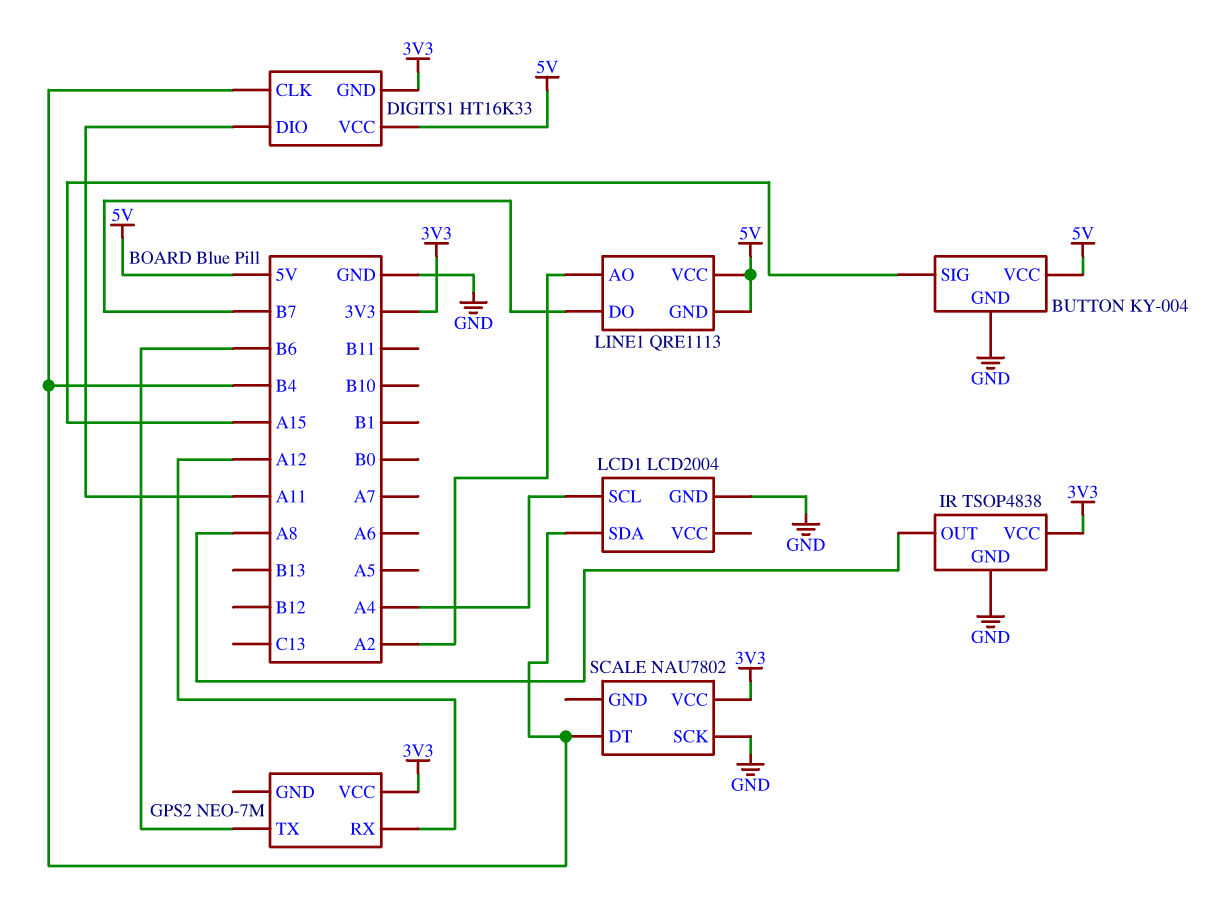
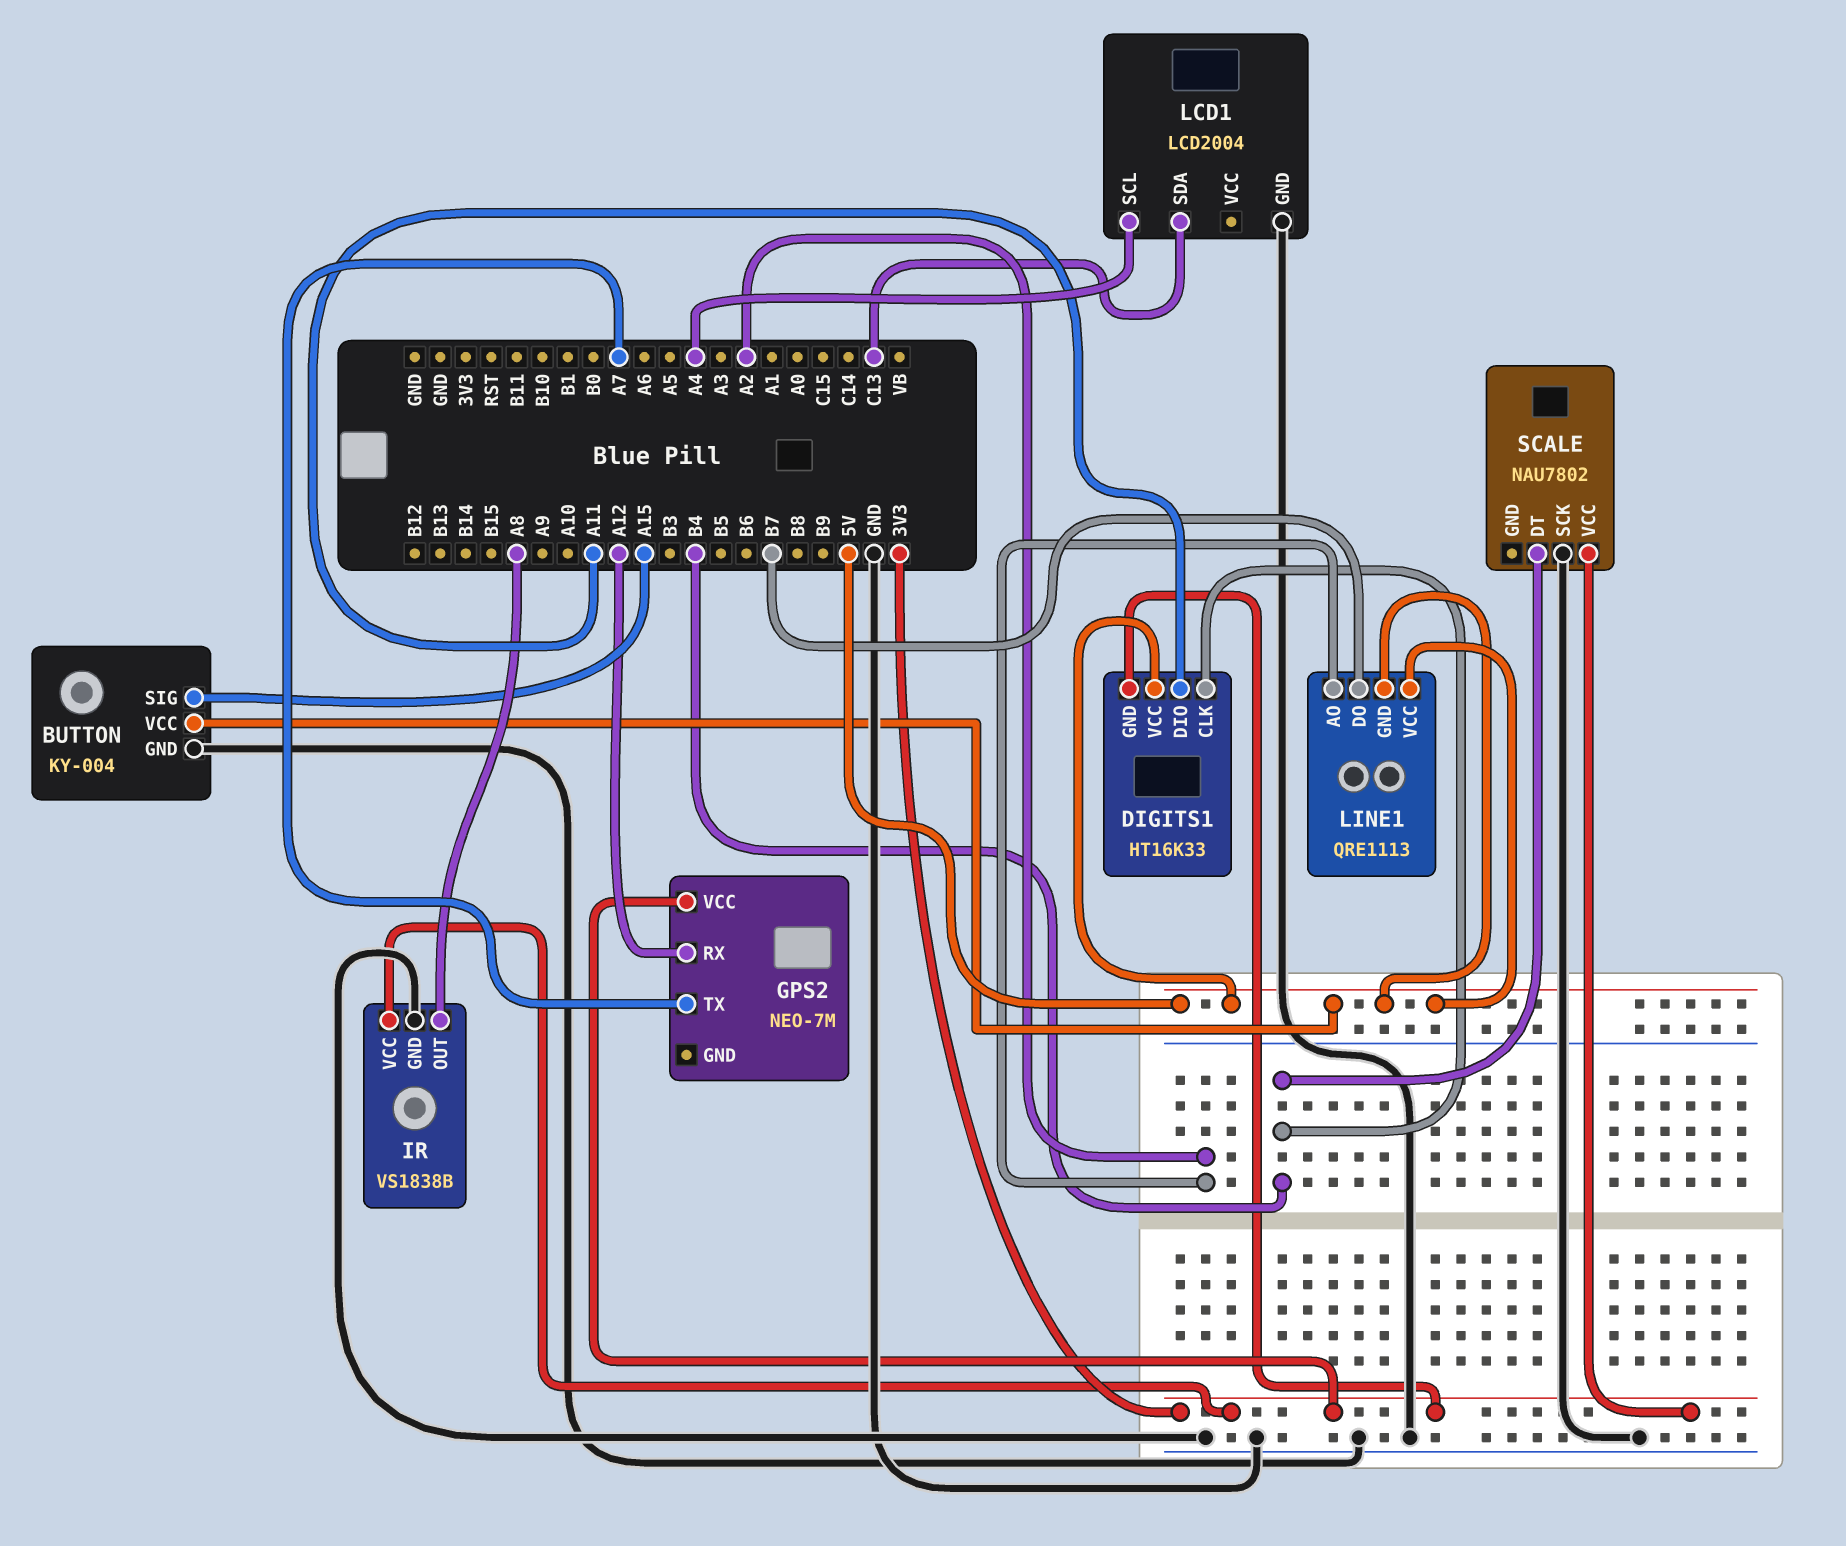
GPS2 pin TX: B6 -> A7
IR: TSOP4838 -> VS1838B
LCD1 pin SDA: B4 -> C13

